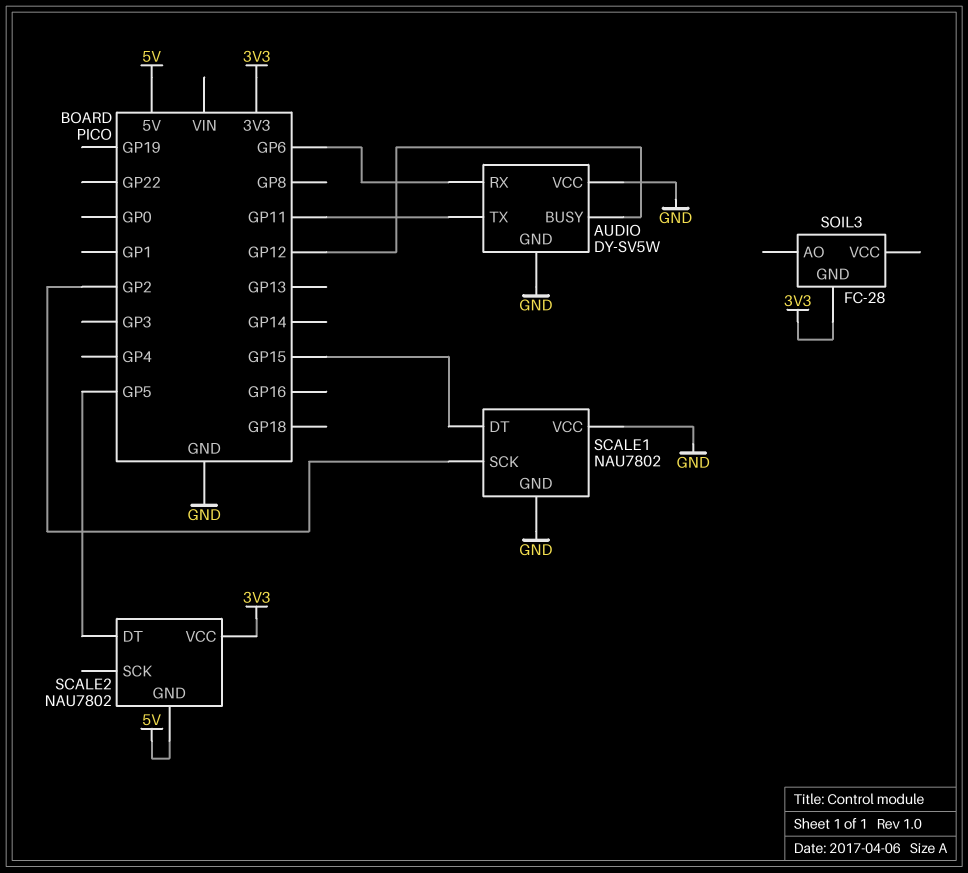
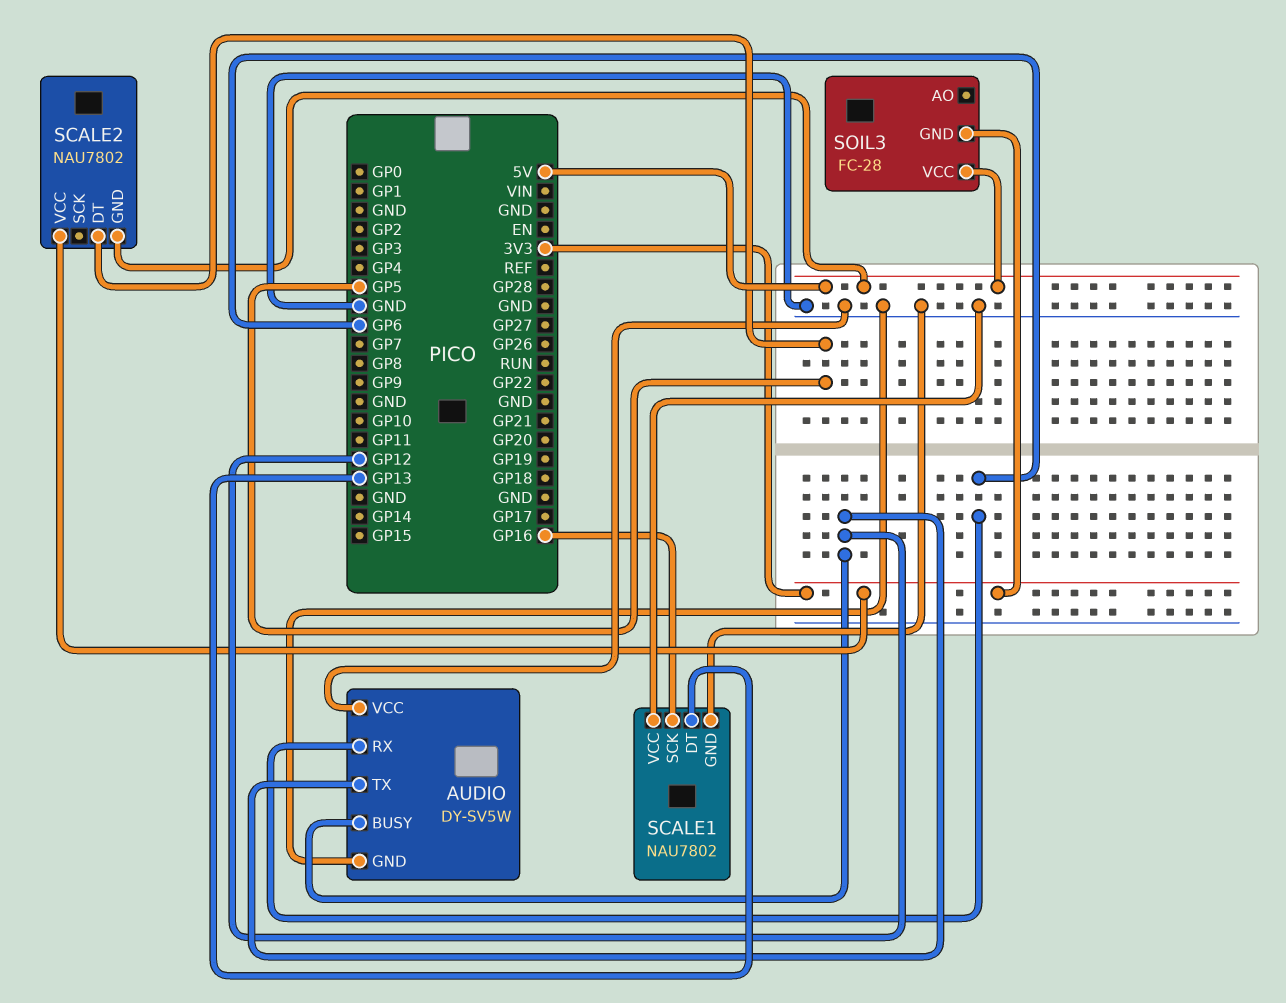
AUDIO pin TX: GP11 -> GP12
SCALE1 pin DT: GP15 -> GP13
SCALE1 pin SCK: GP2 -> GP16
SOIL3 pin VCC: none -> 5V

